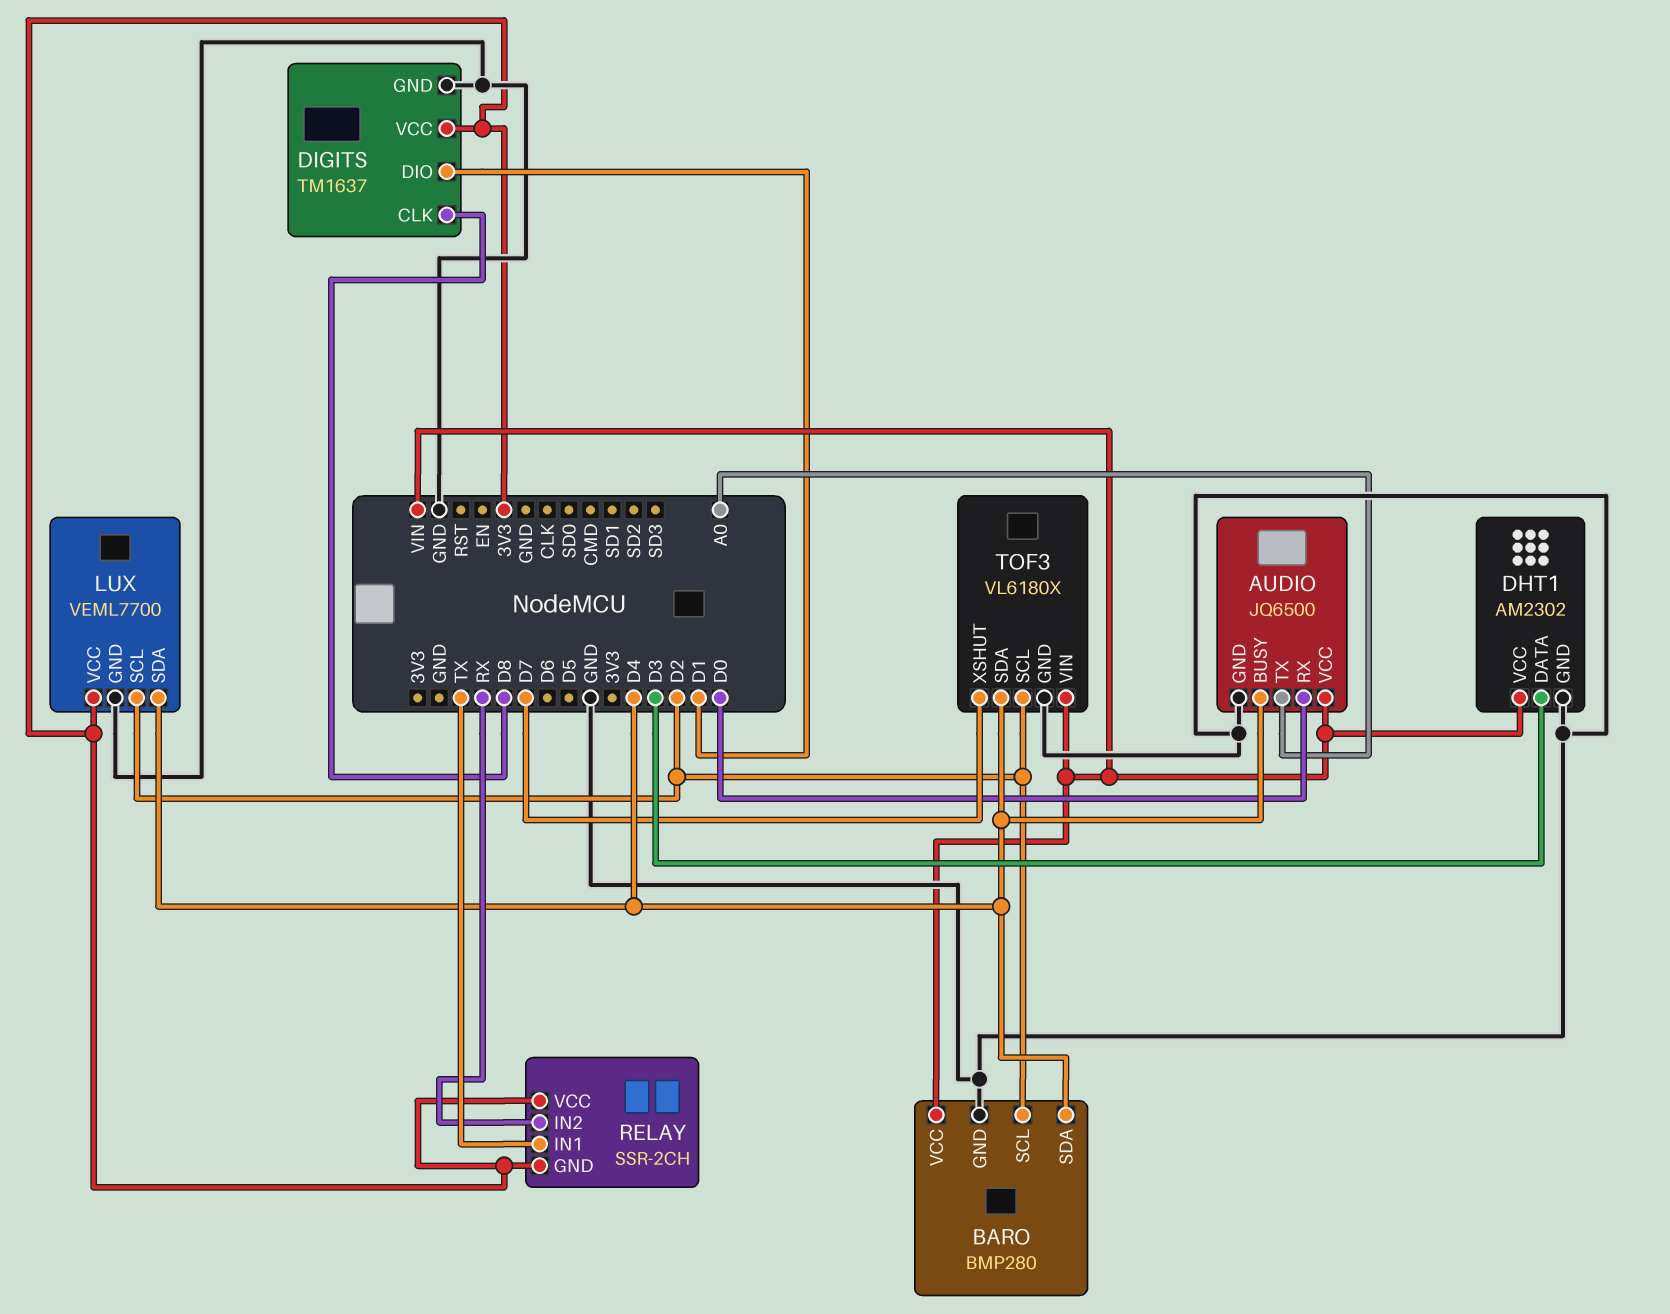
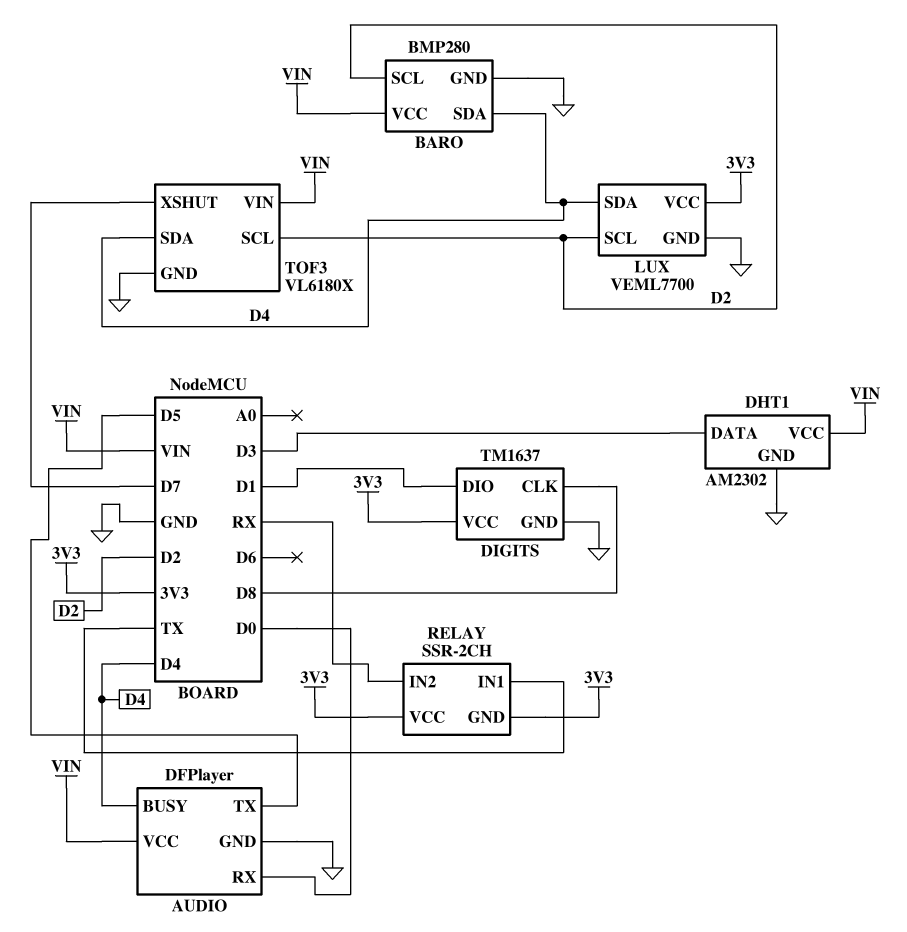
AUDIO: JQ6500 -> DFPlayer
AUDIO pin TX: A0 -> D5

